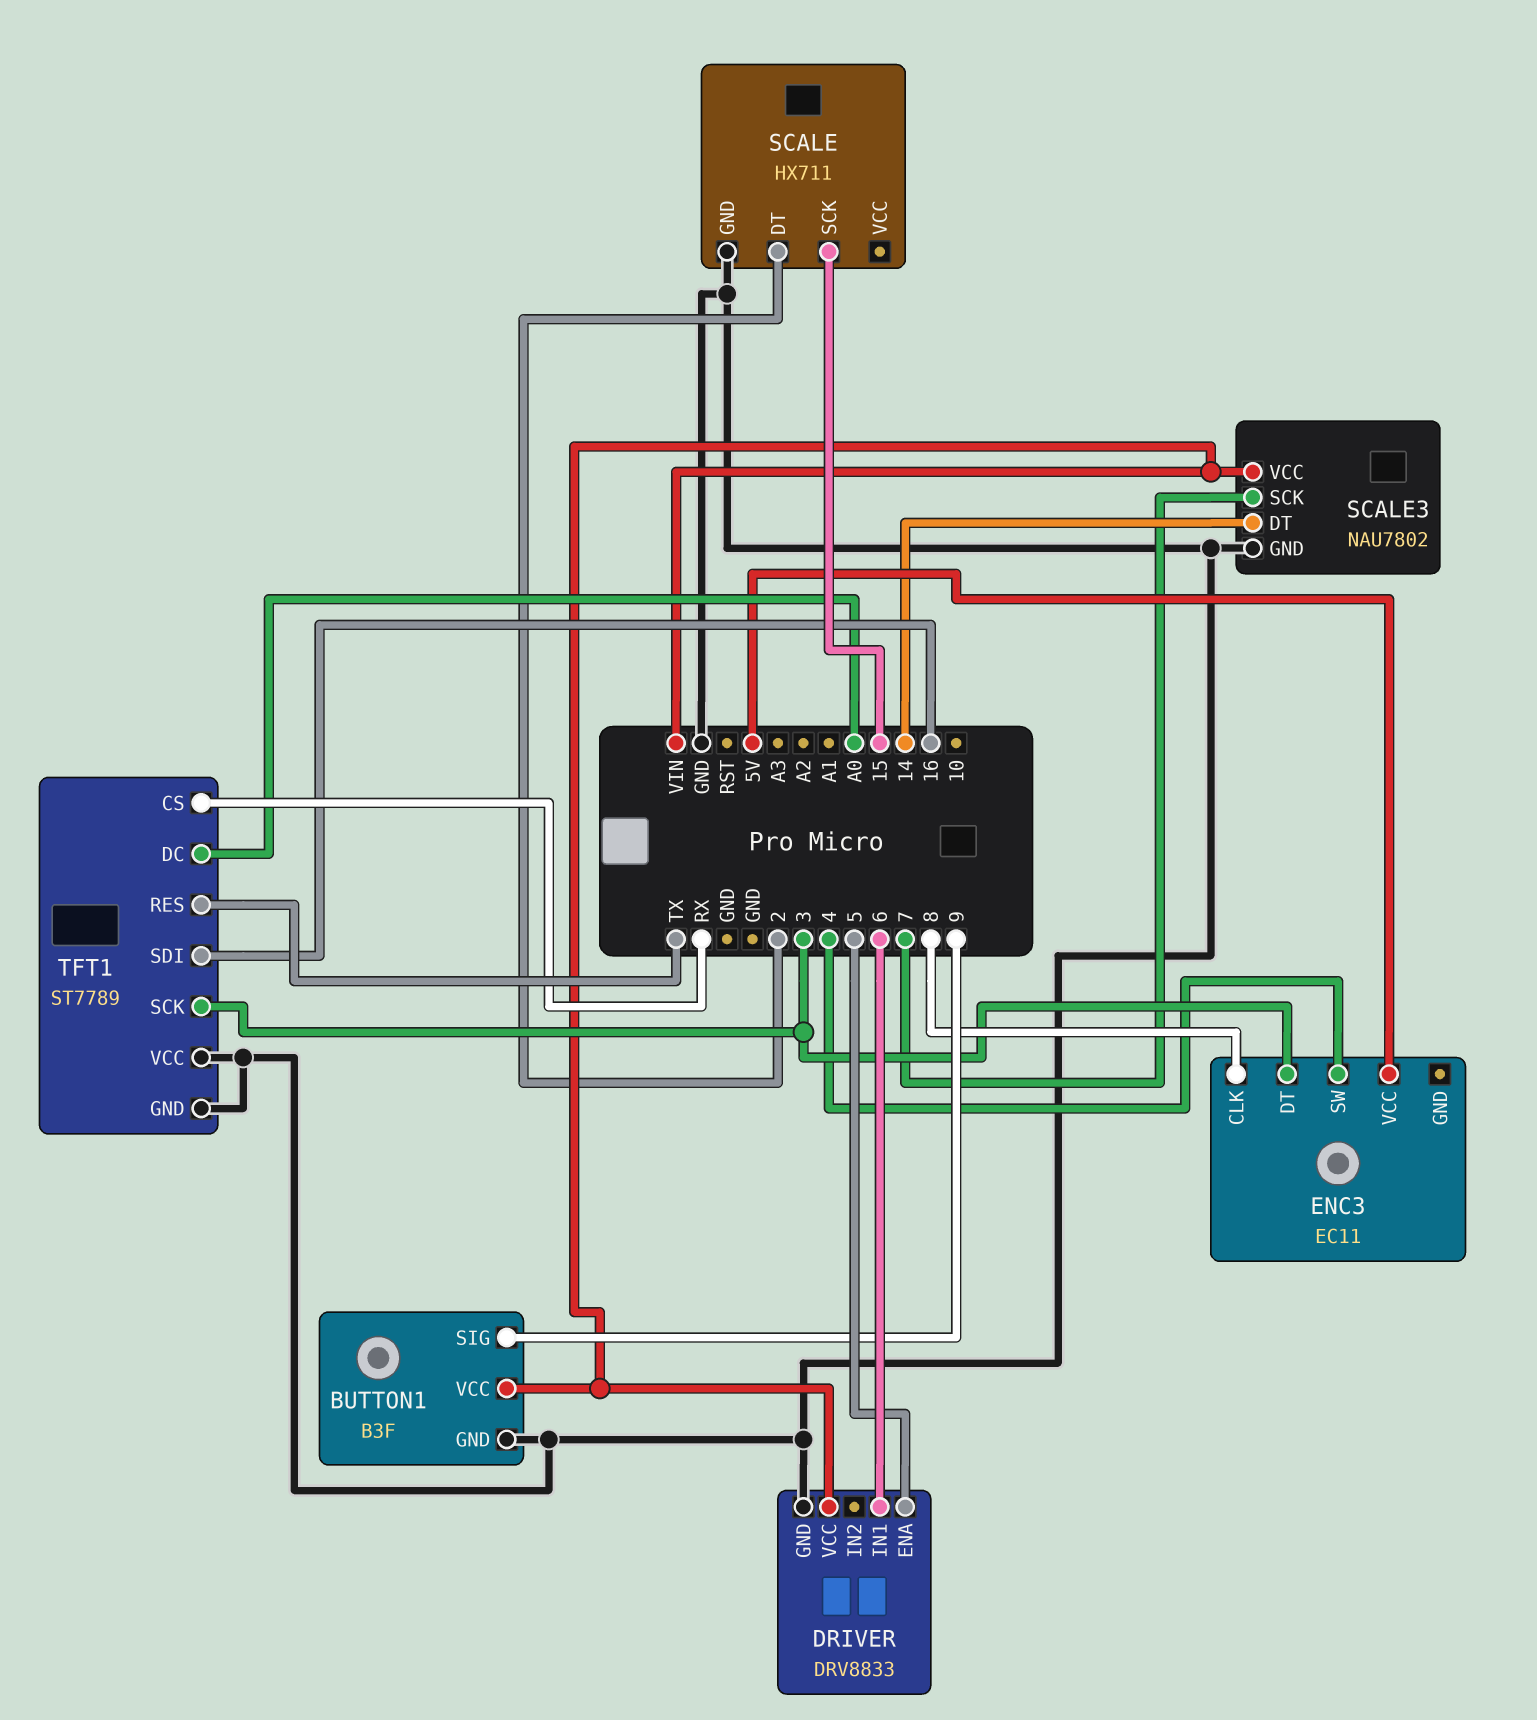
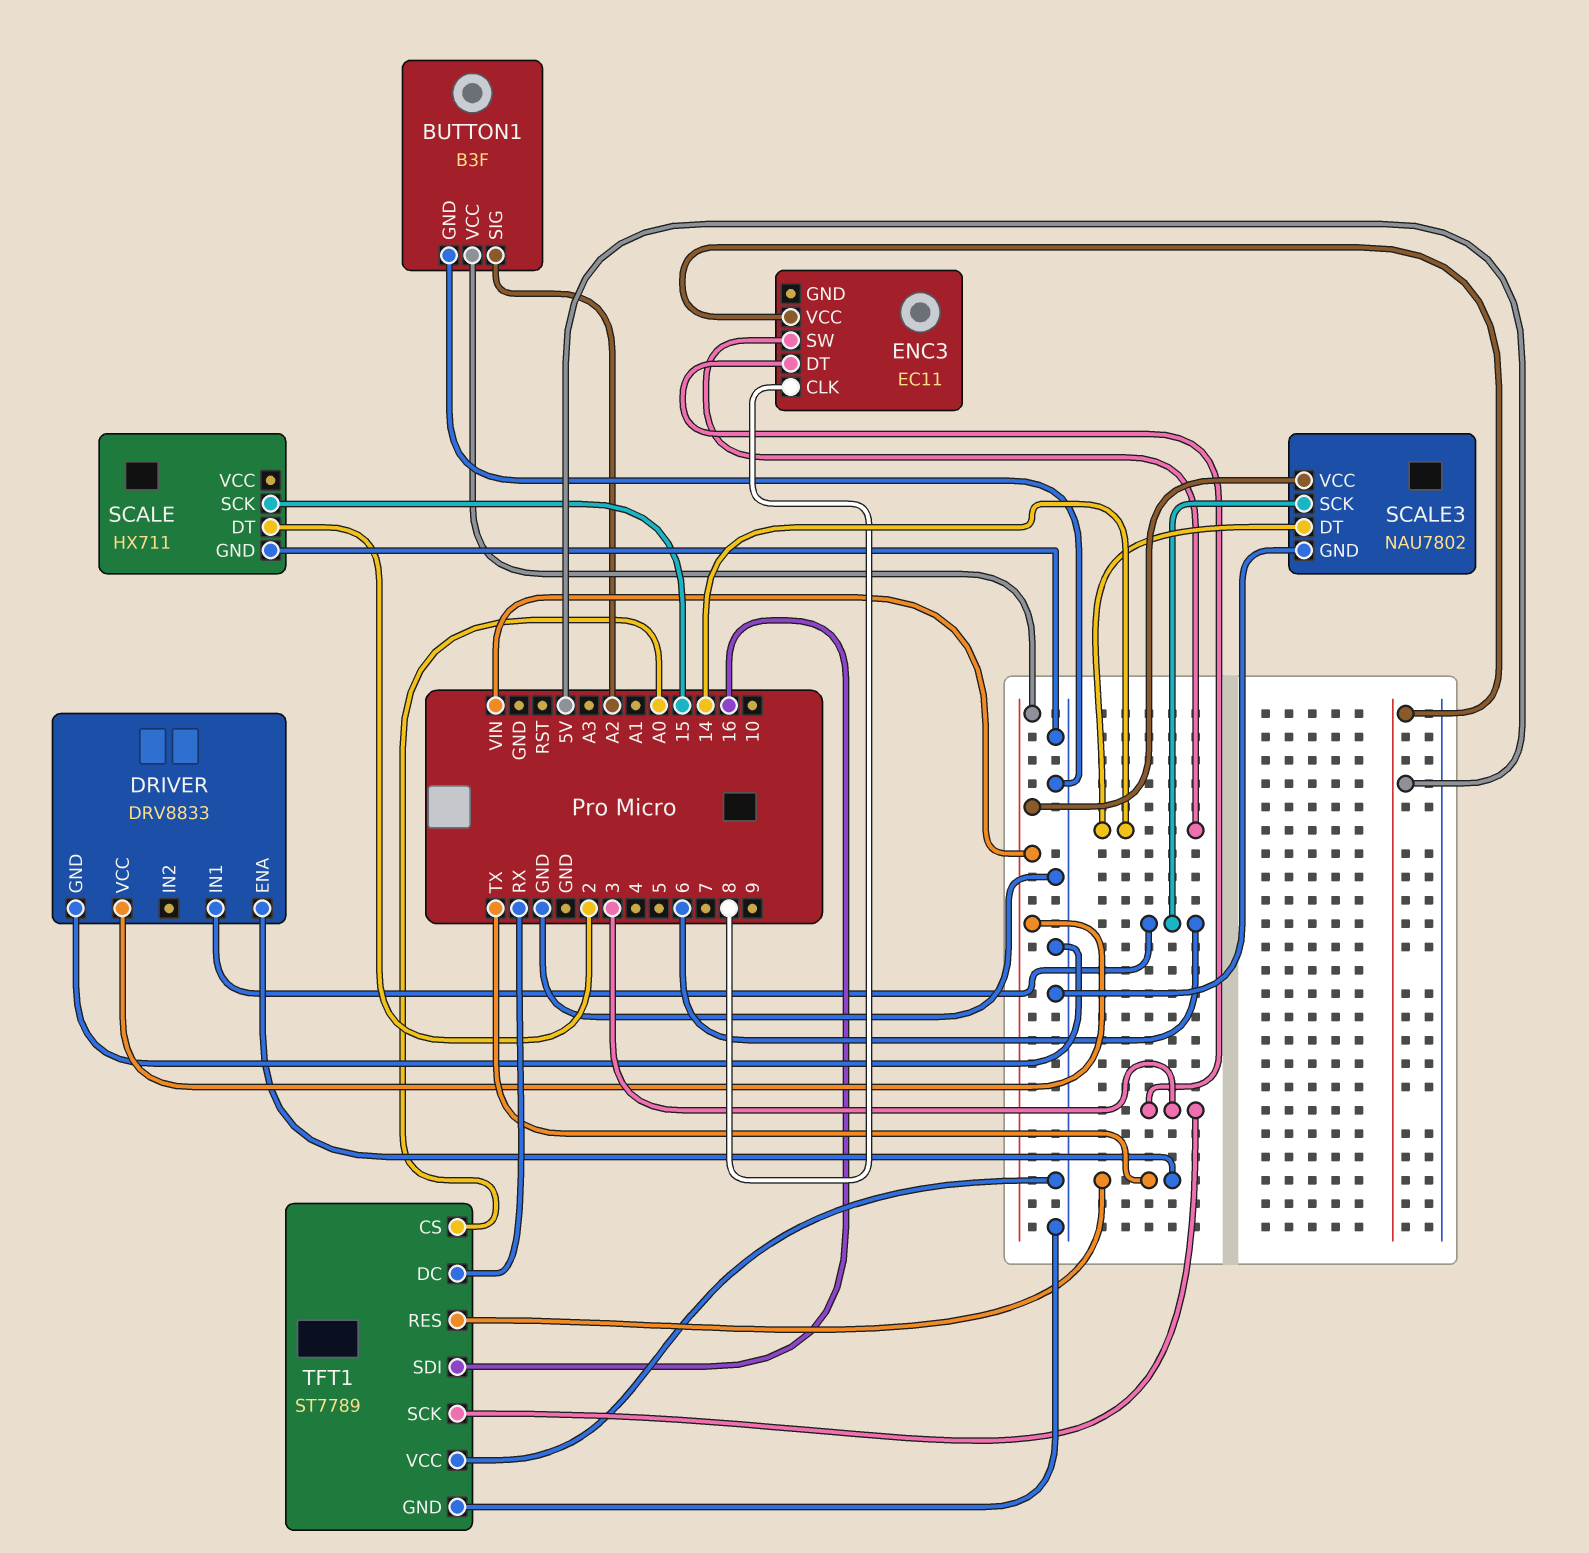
BUTTON1 pin SIG: 9 -> A2
DRIVER pin ENA: 5 -> TX
ENC3 pin SW: 4 -> 14
SCALE3 pin SCK: 7 -> 6
TFT1 pin CS: RX -> A0
TFT1 pin DC: A0 -> RX

